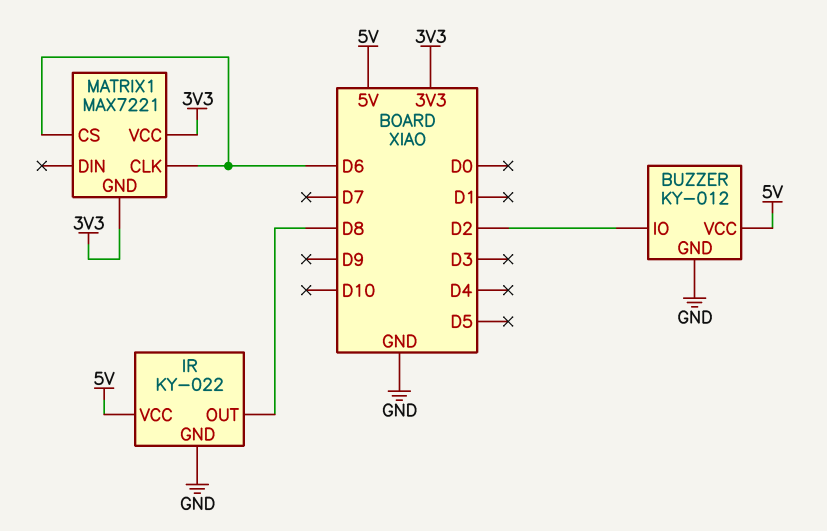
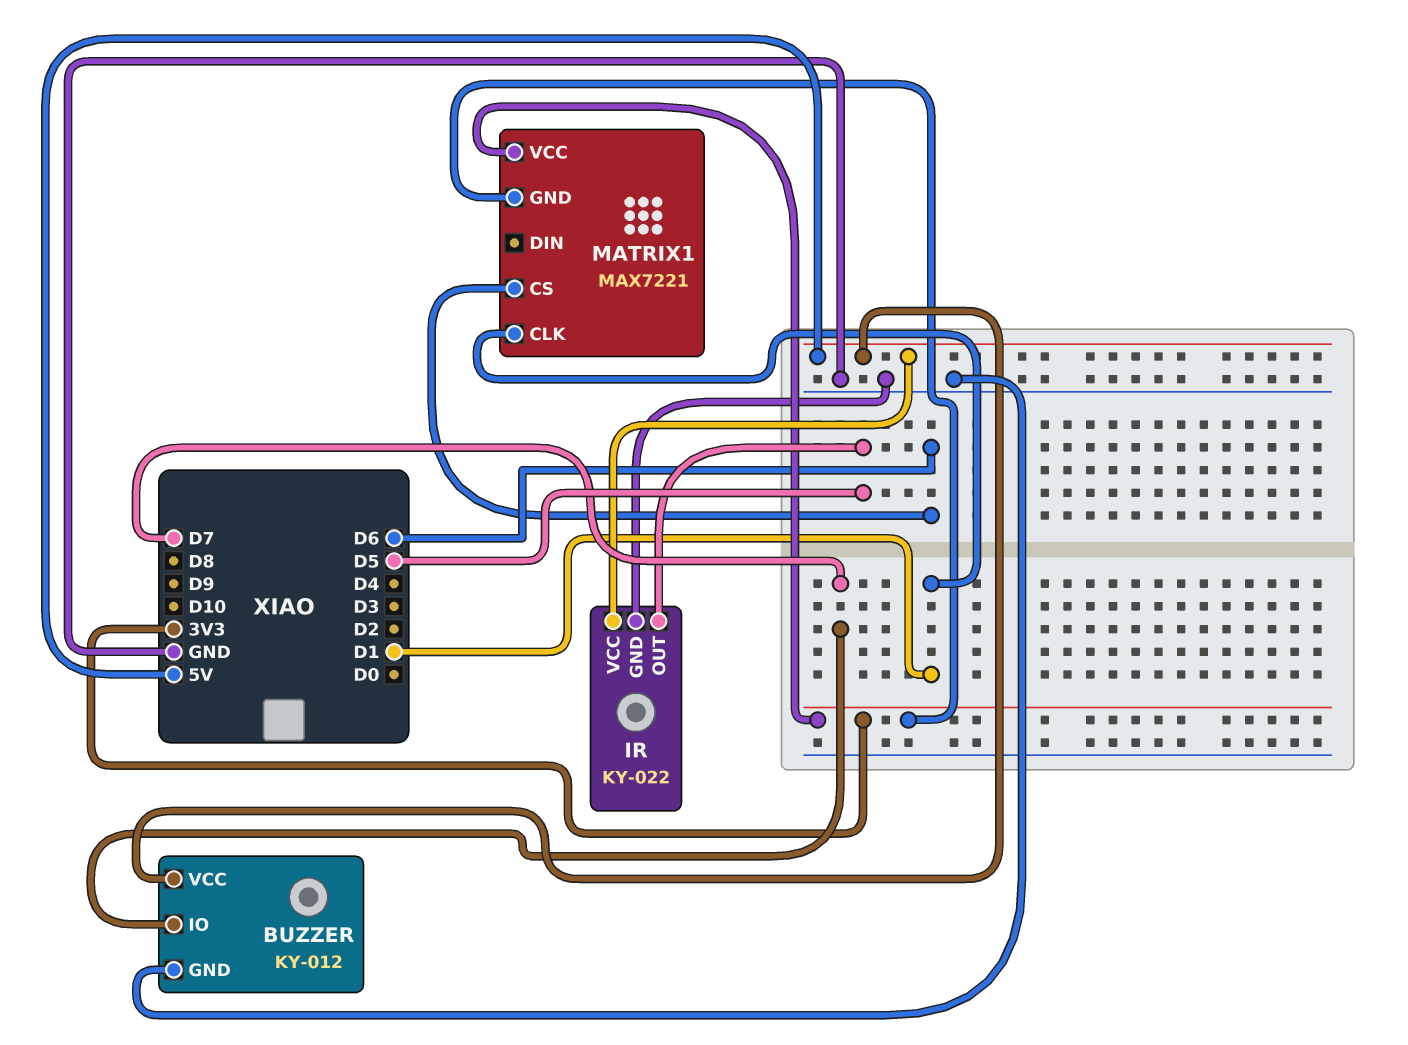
BUZZER pin IO: D2 -> D7
IR pin OUT: D8 -> D5
MATRIX1 pin CLK: D6 -> D1

